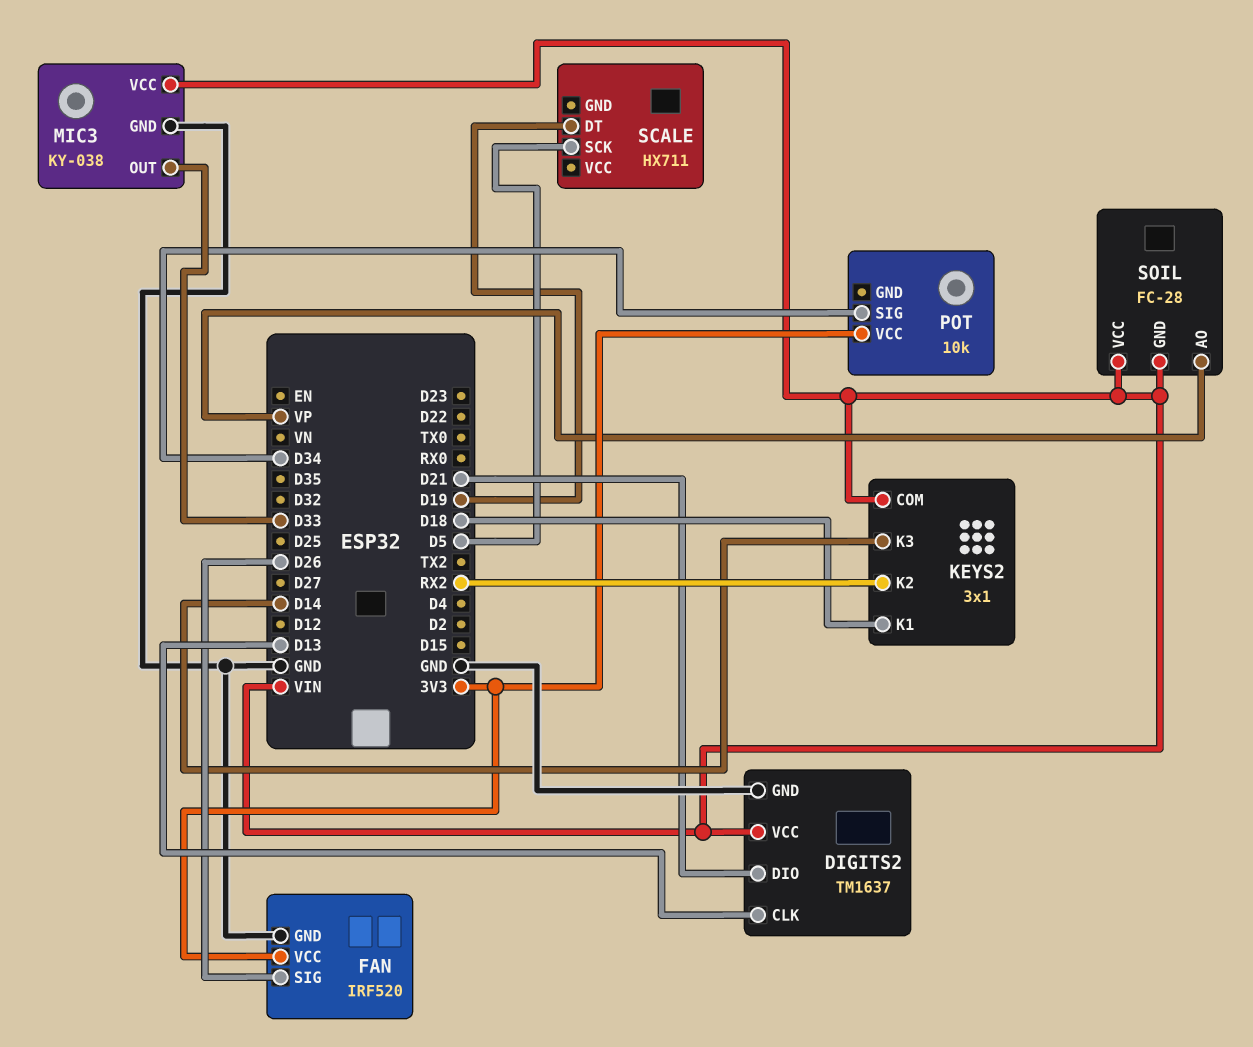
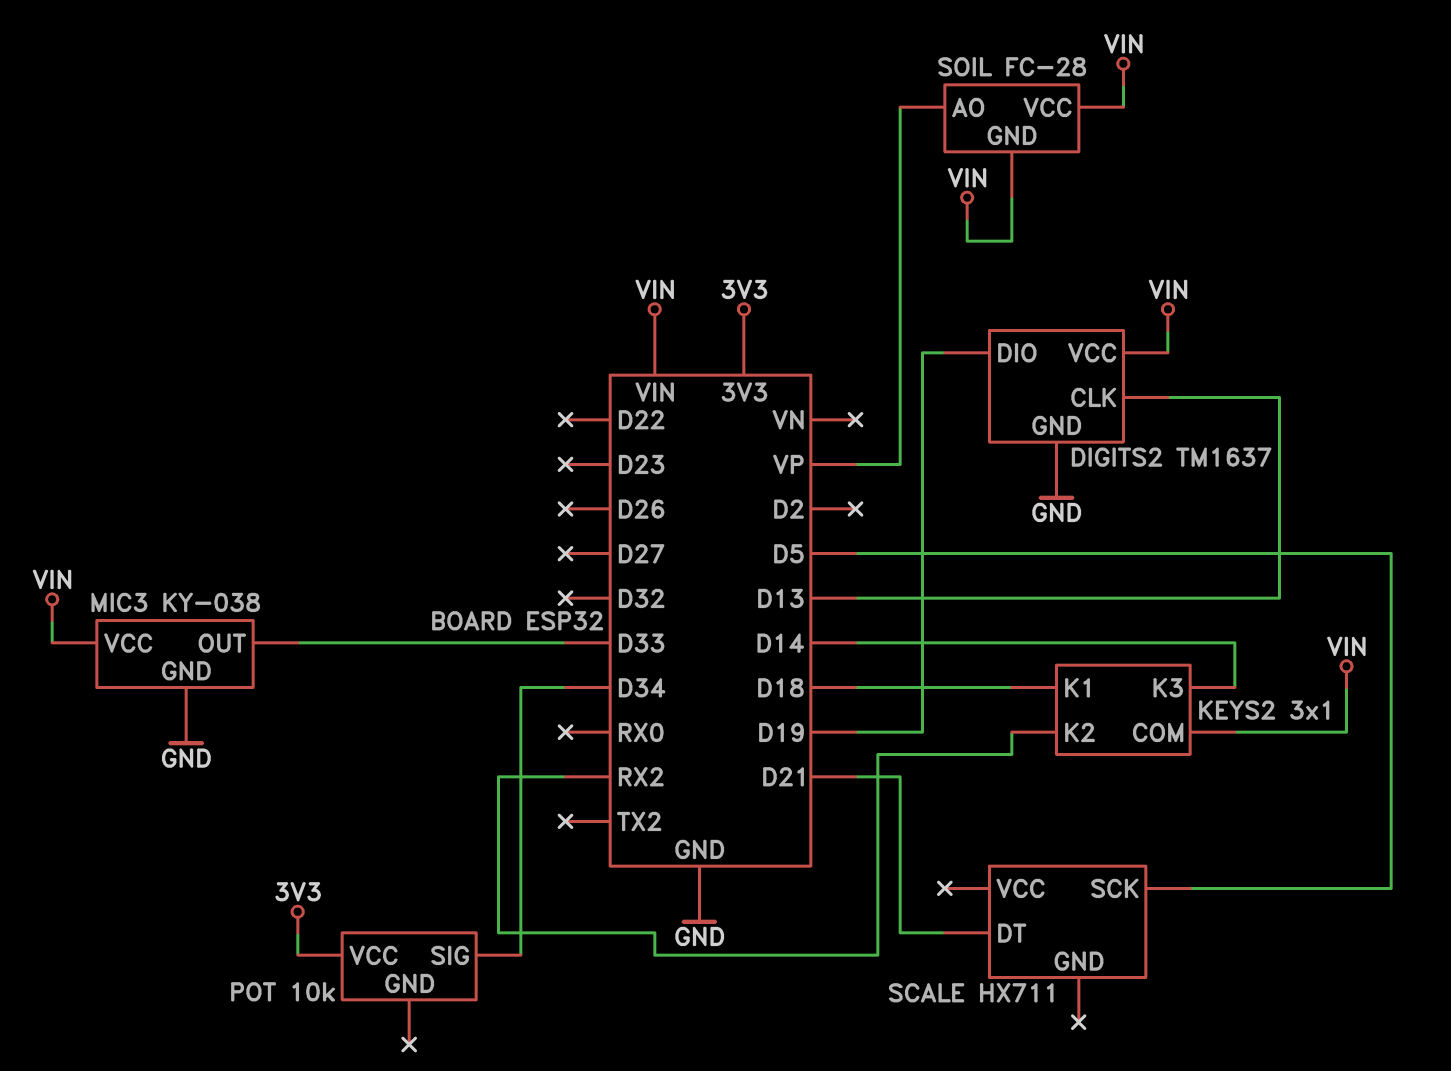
DIGITS2 pin DIO: D21 -> D19
FAN: IRF520 -> none
FAN pin GND: GND -> none
FAN pin SIG: D26 -> none
FAN pin VCC: 3V3 -> none
SCALE pin DT: D19 -> D21

